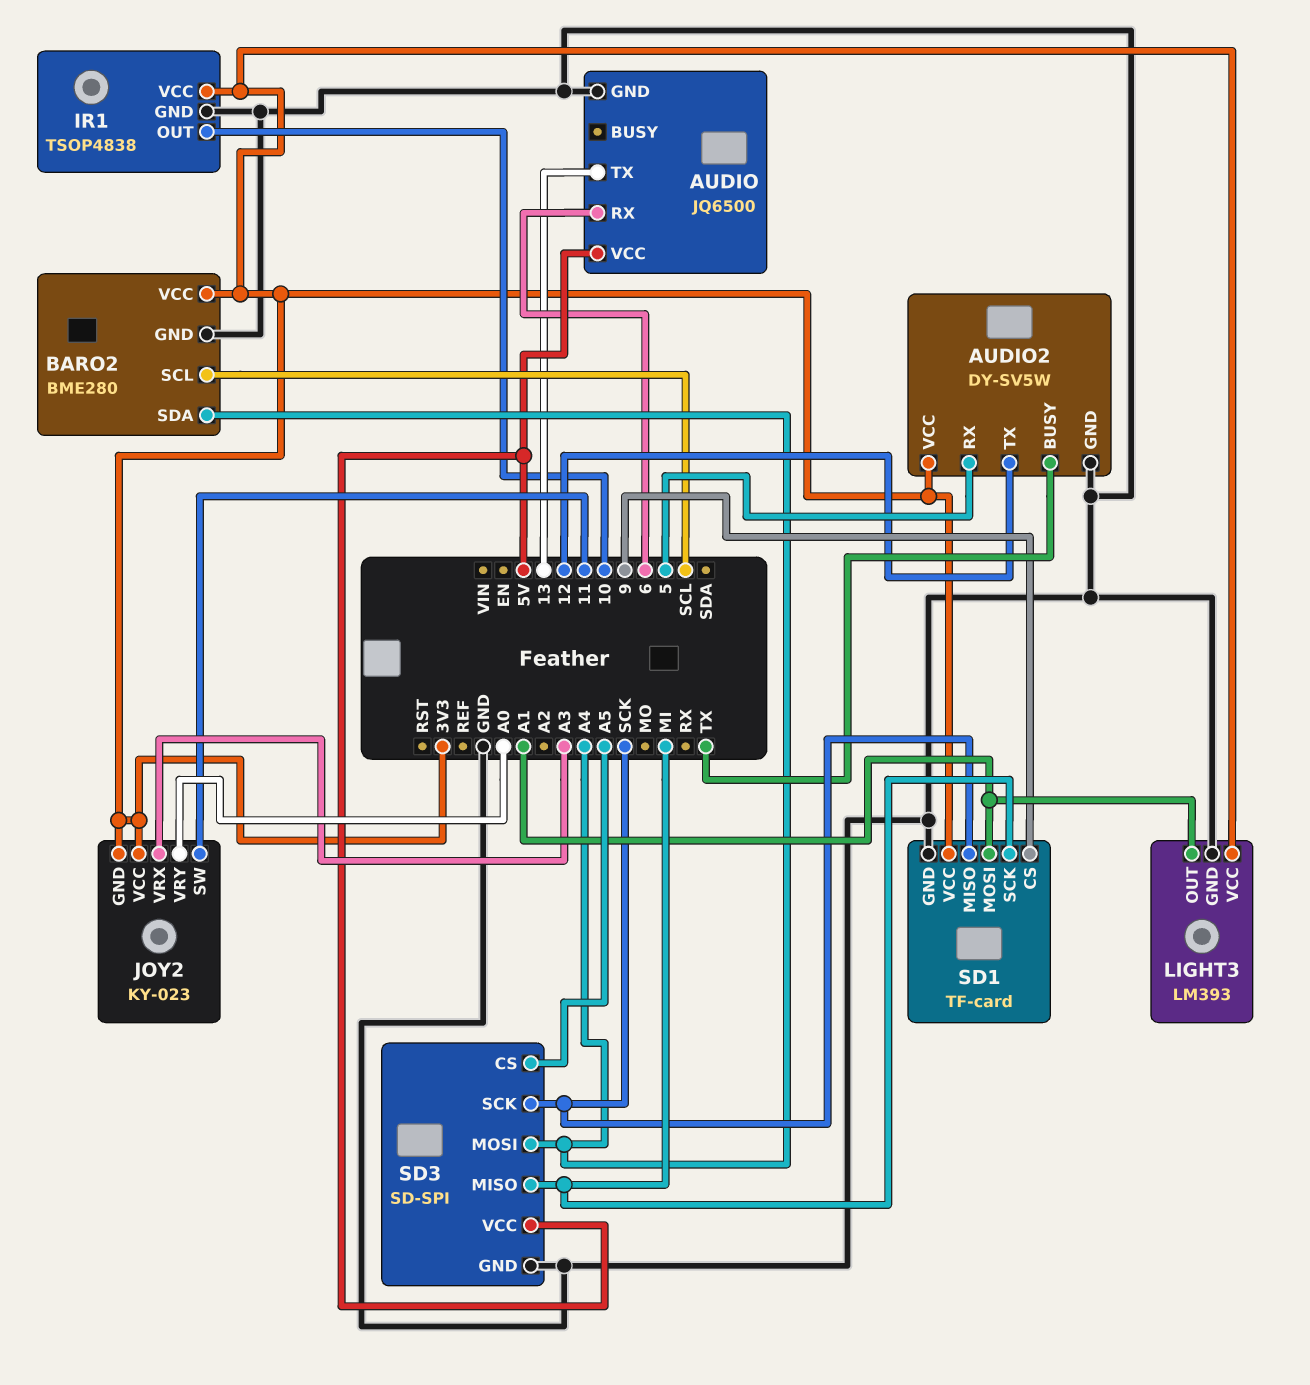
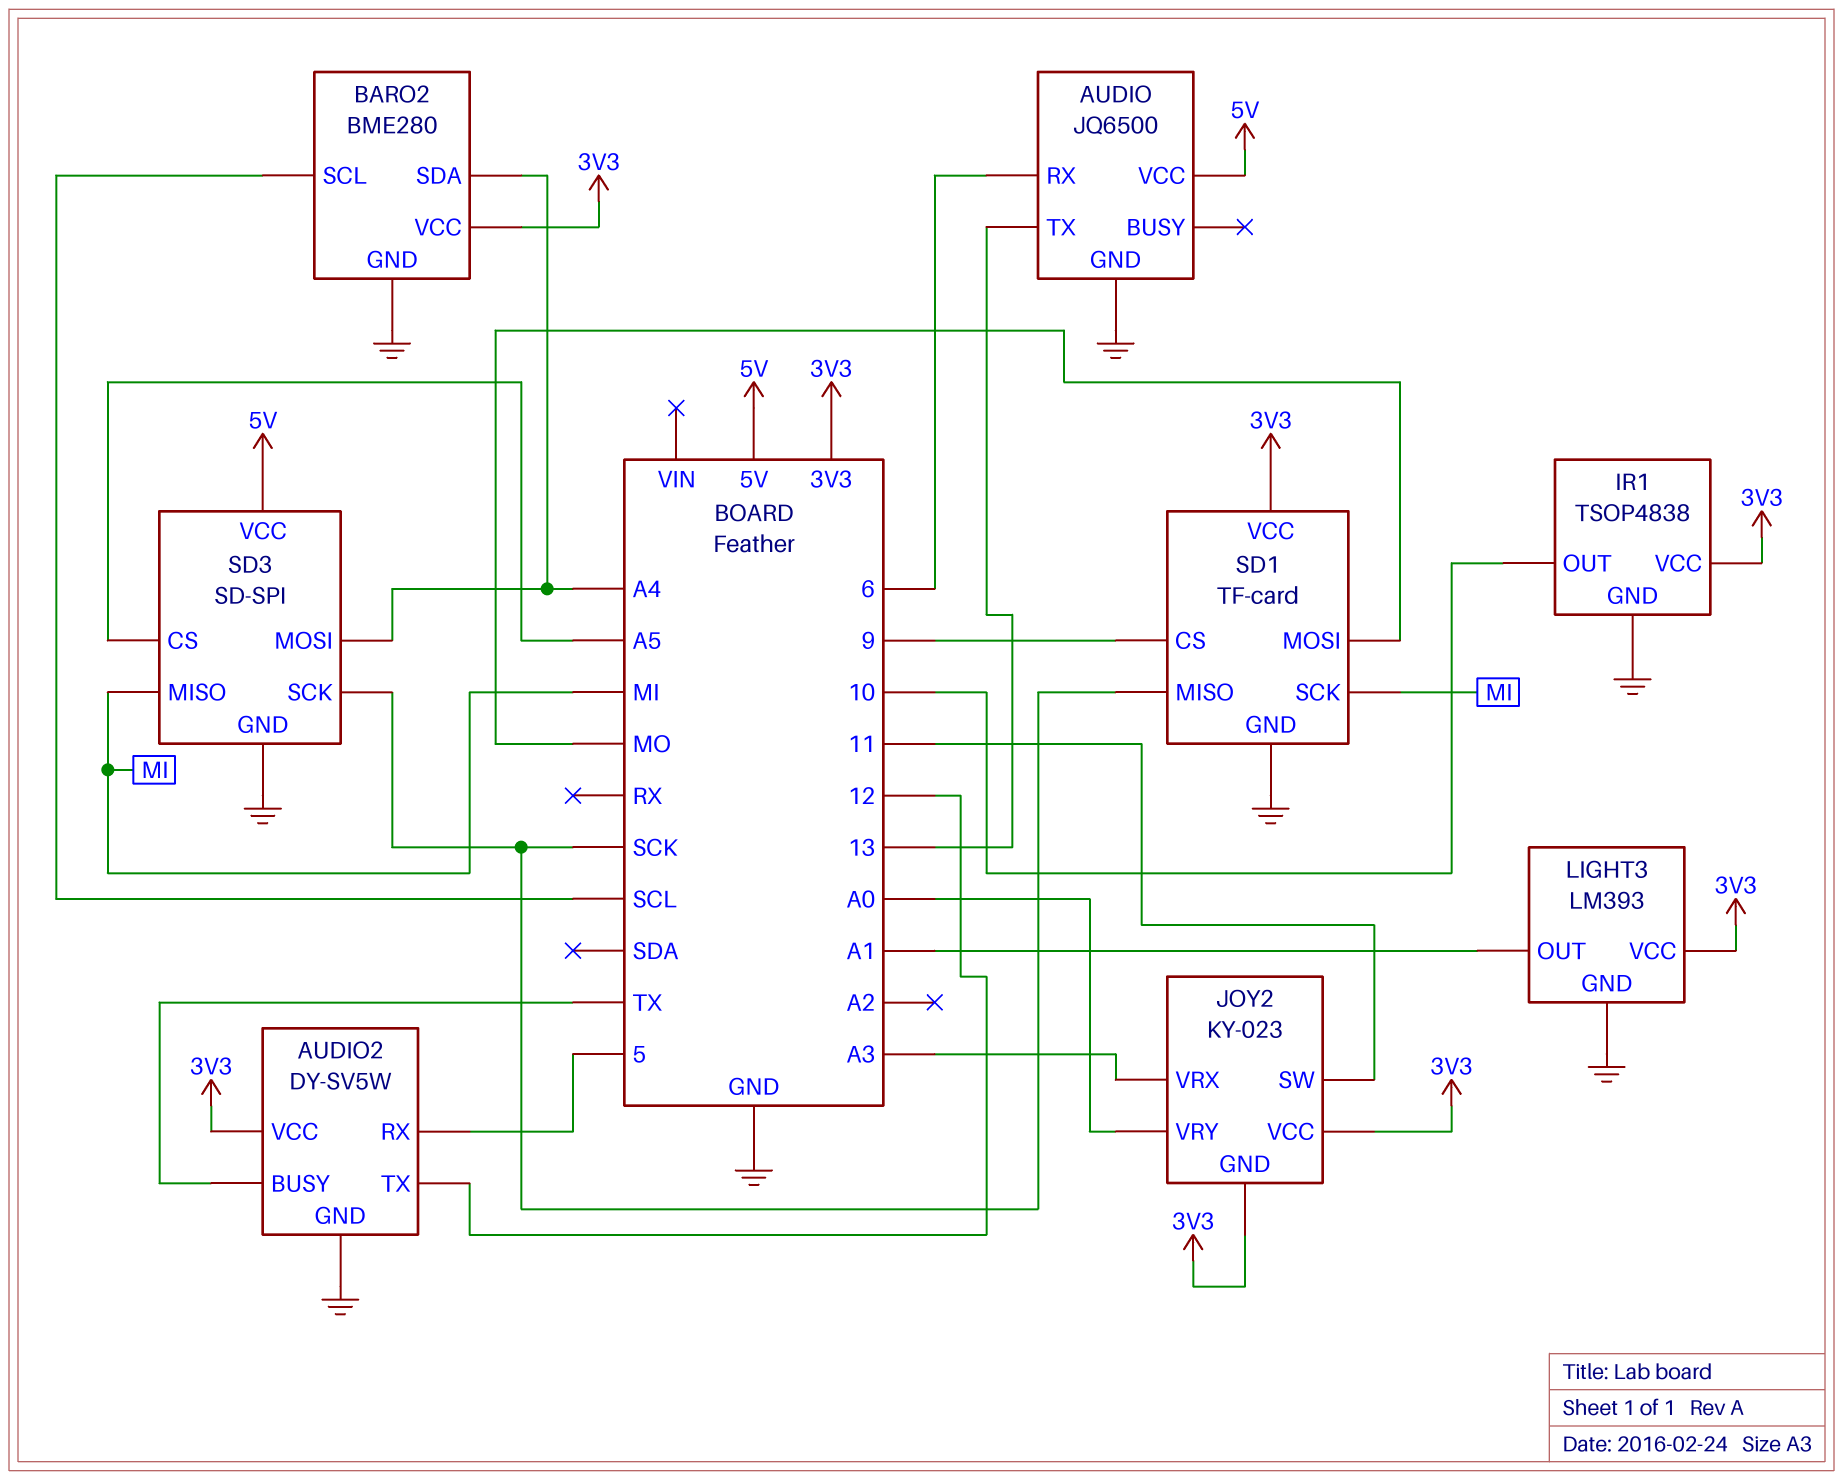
SD1 pin MOSI: A1 -> MO

